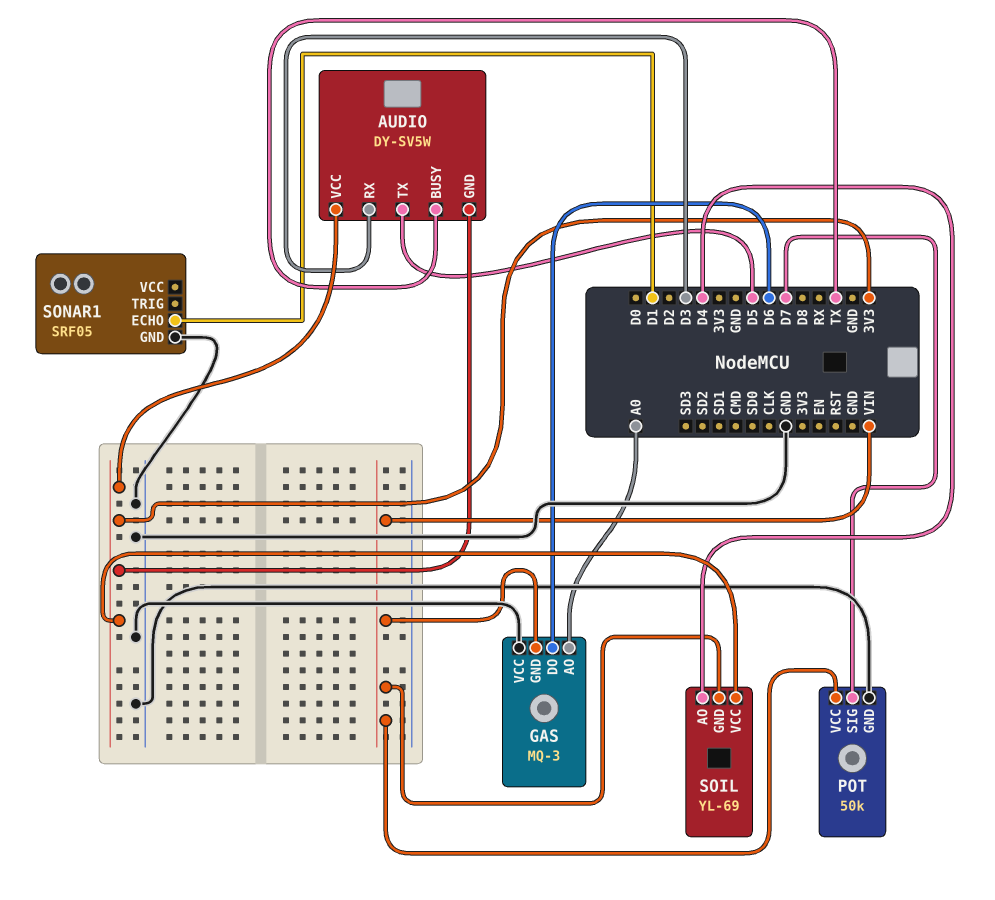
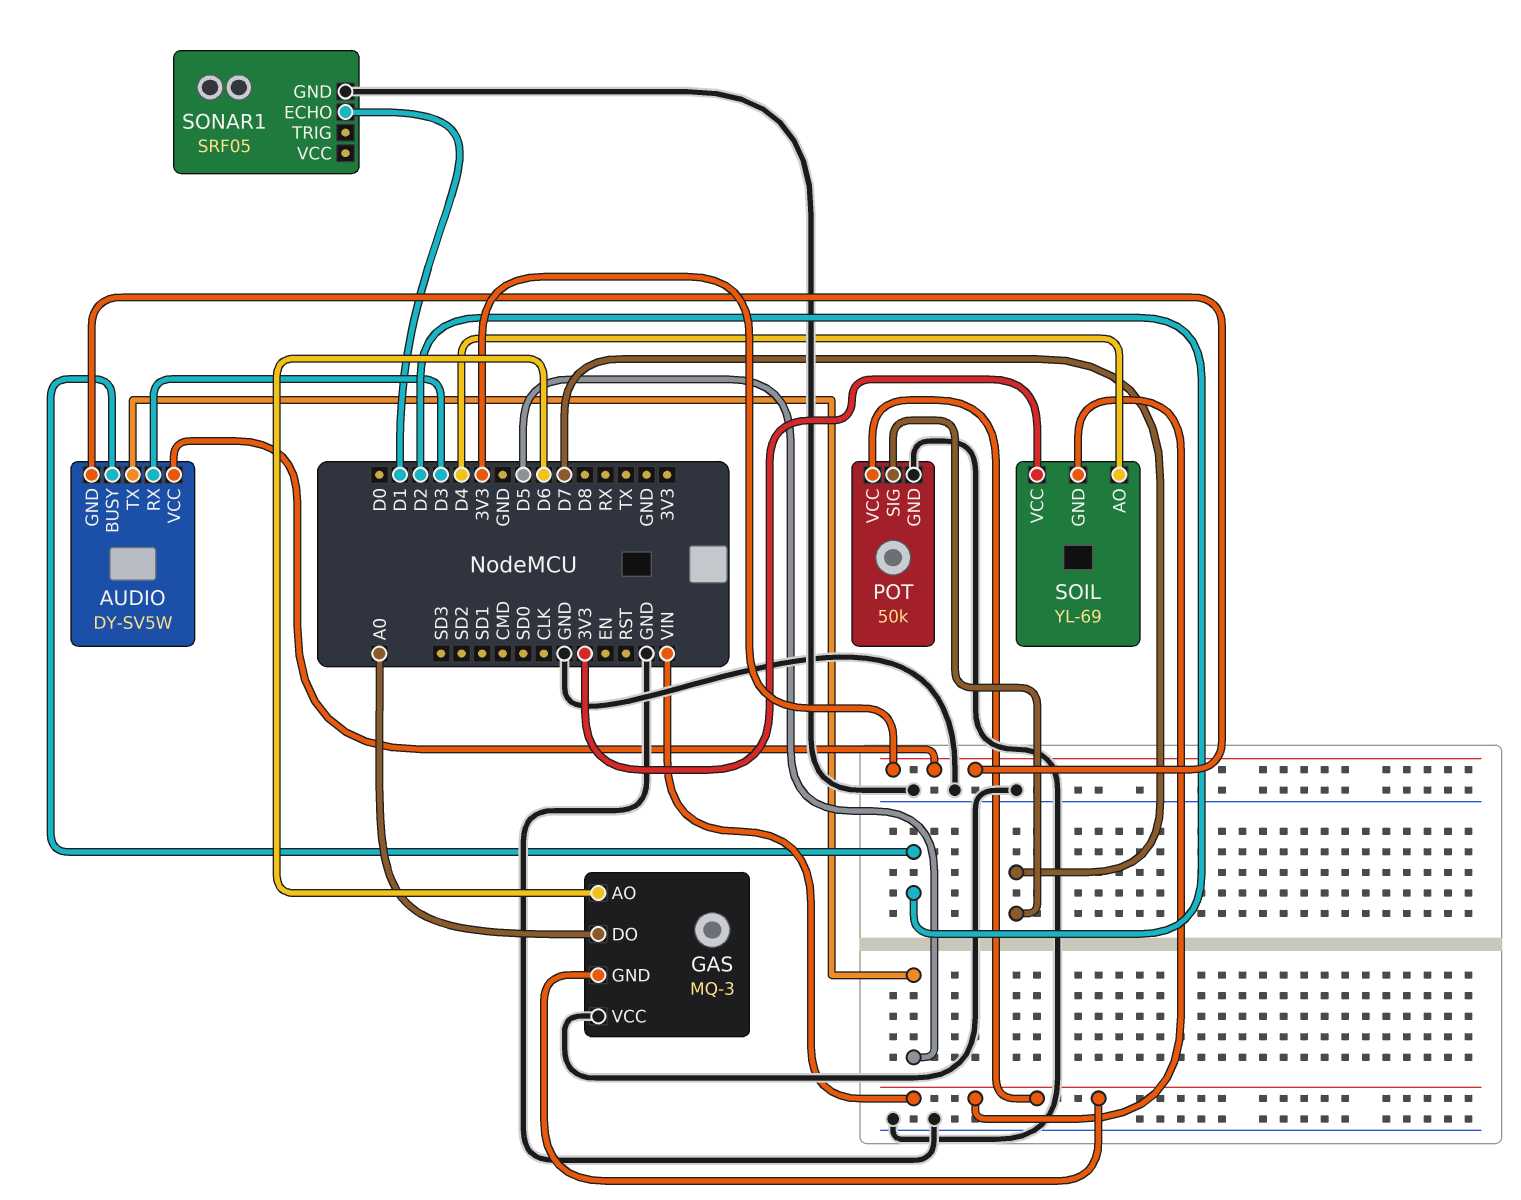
AUDIO pin BUSY: TX -> D2
GAS pin AO: A0 -> D6
GAS pin DO: D6 -> A0

